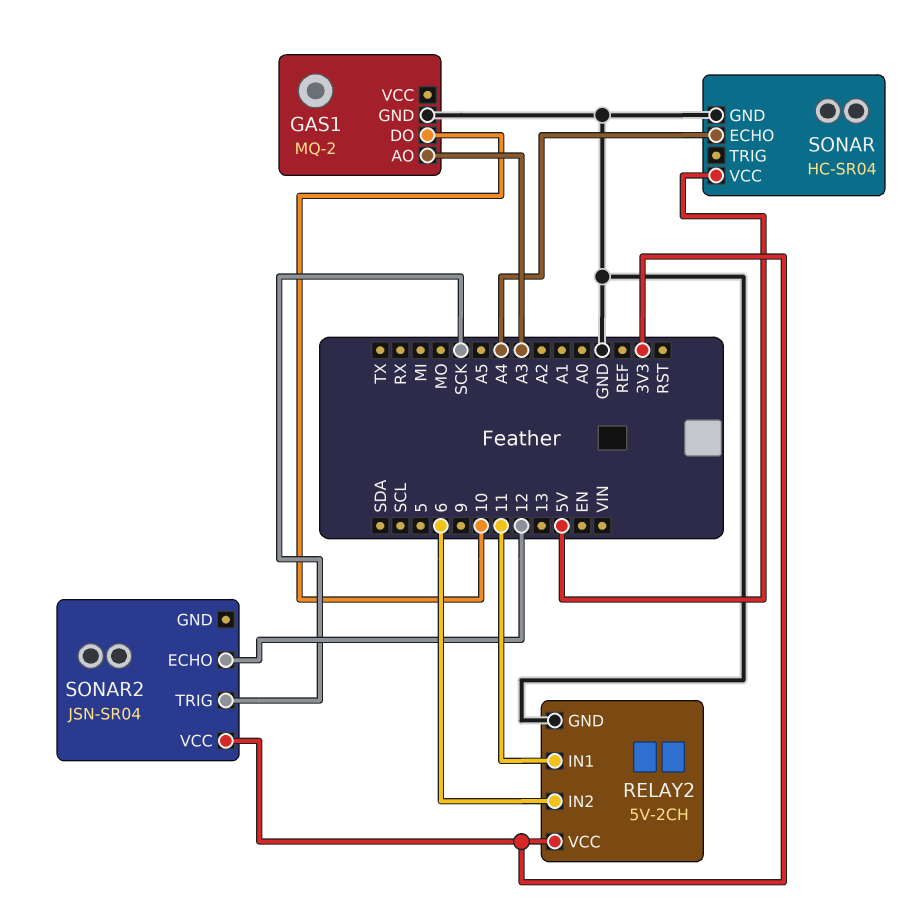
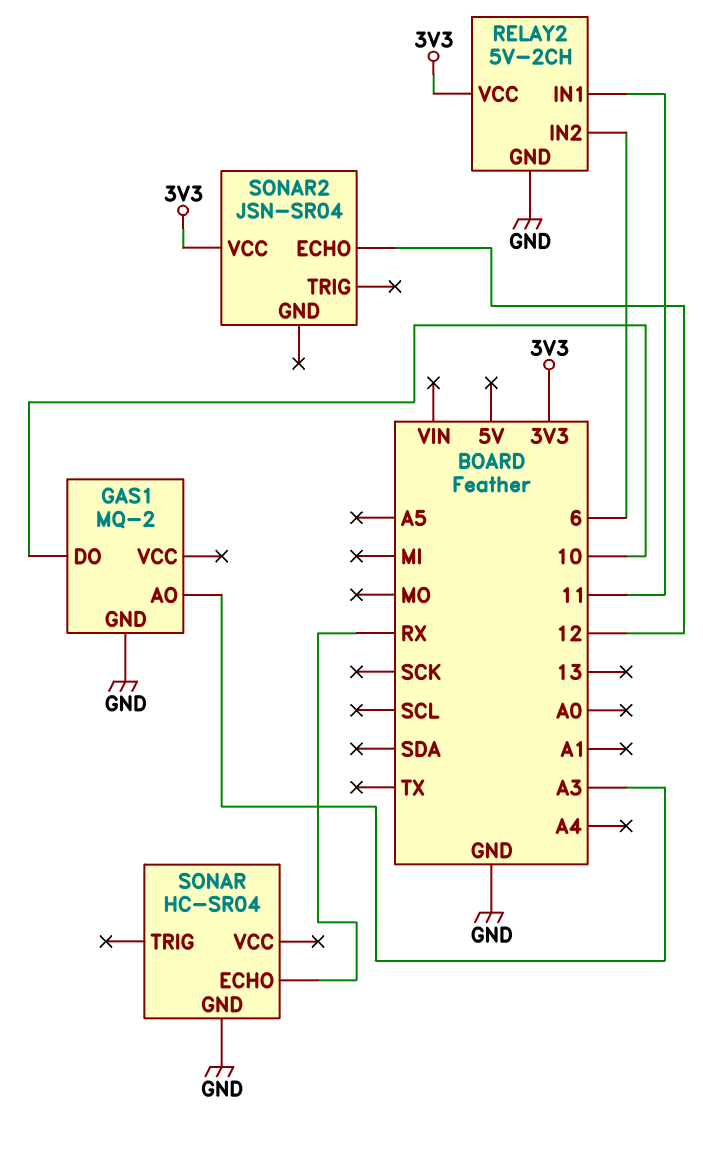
SONAR pin ECHO: A4 -> RX
SONAR pin VCC: 5V -> none
SONAR2 pin TRIG: SCK -> none

